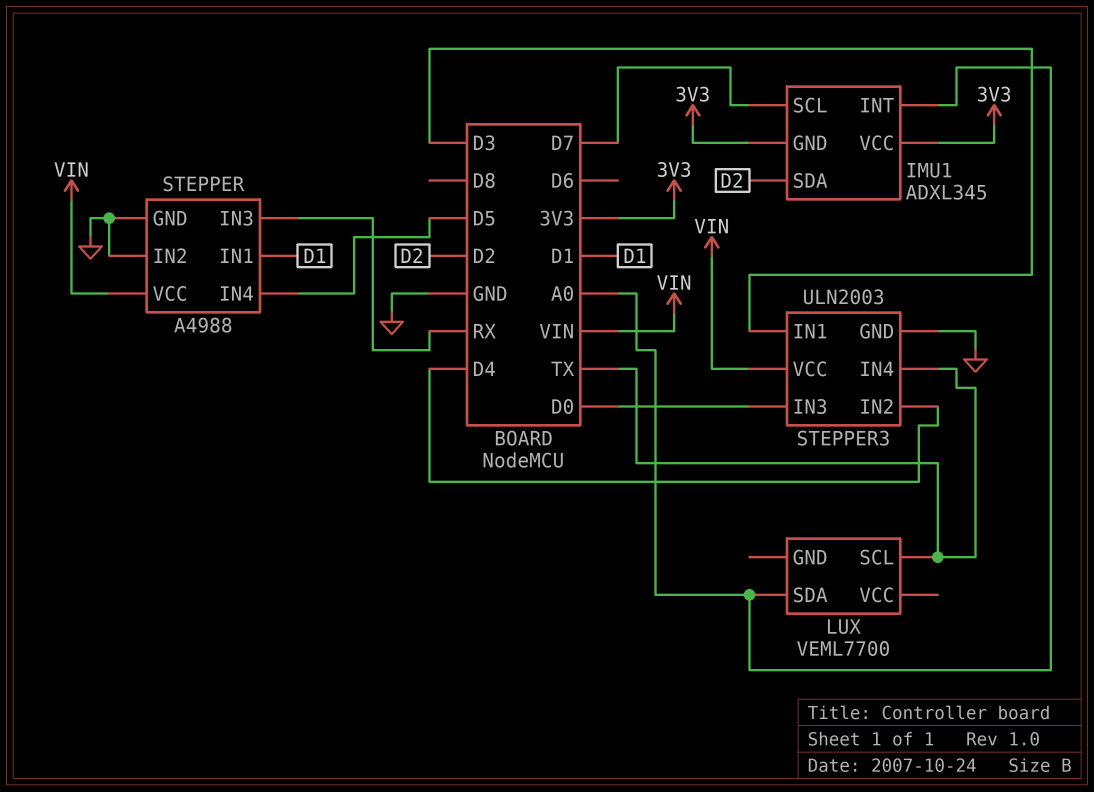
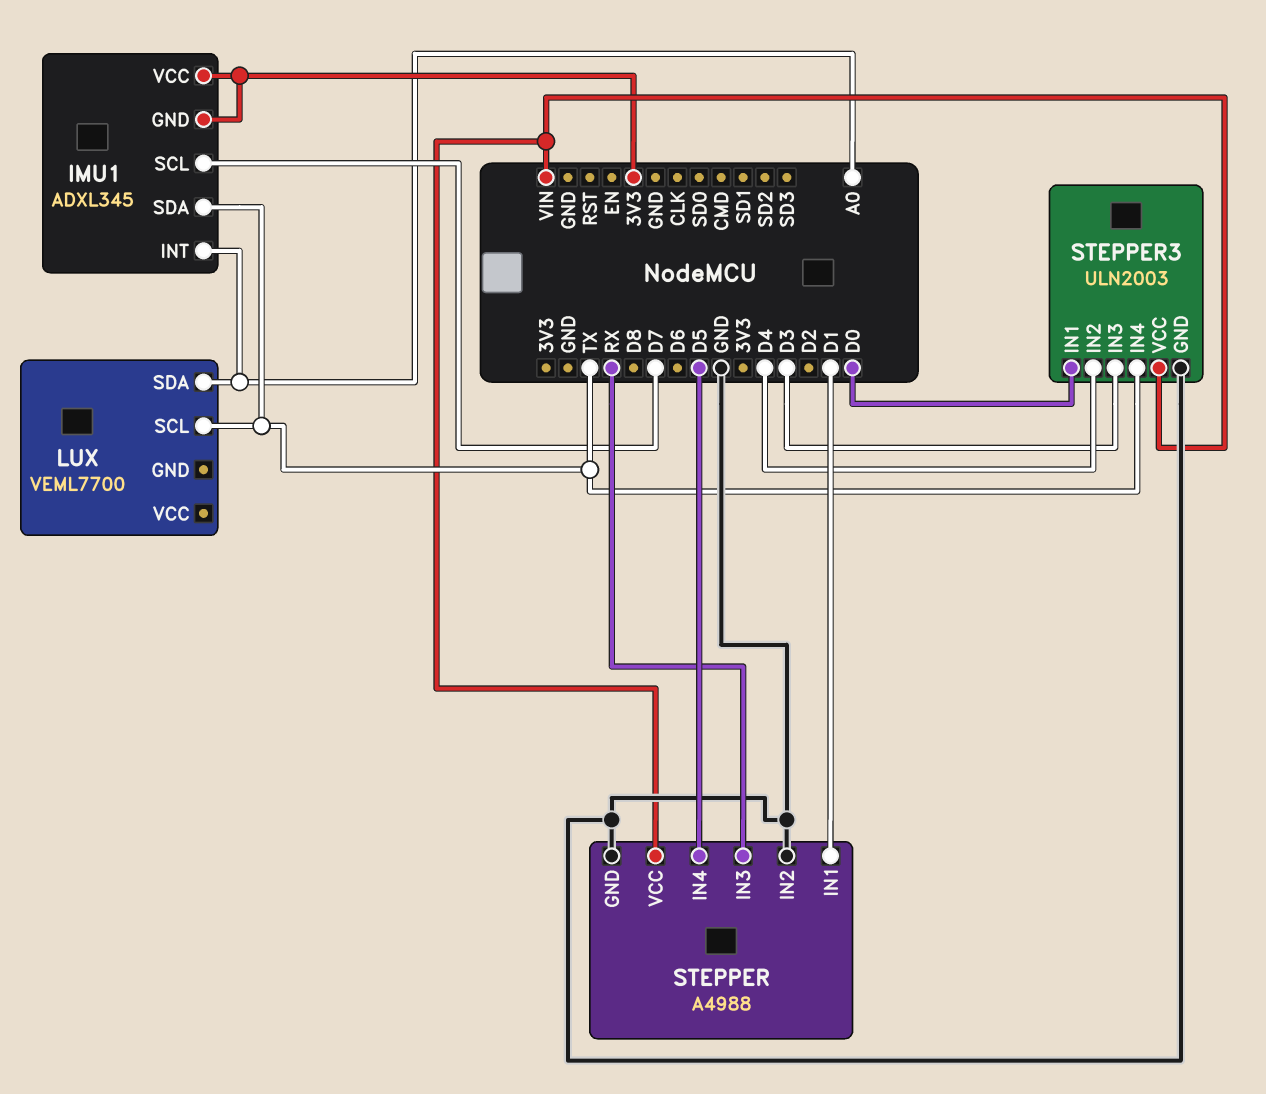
IMU1 pin SDA: D2 -> TX
STEPPER3 pin IN1: D3 -> D0
STEPPER3 pin IN3: D0 -> D3

